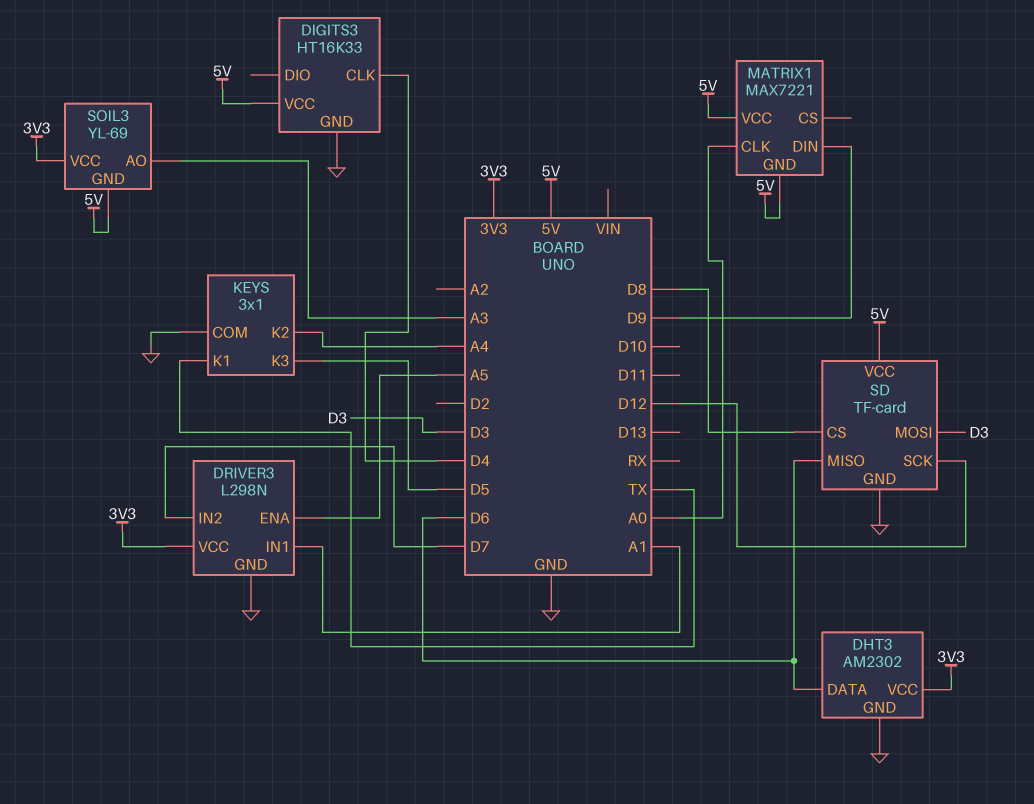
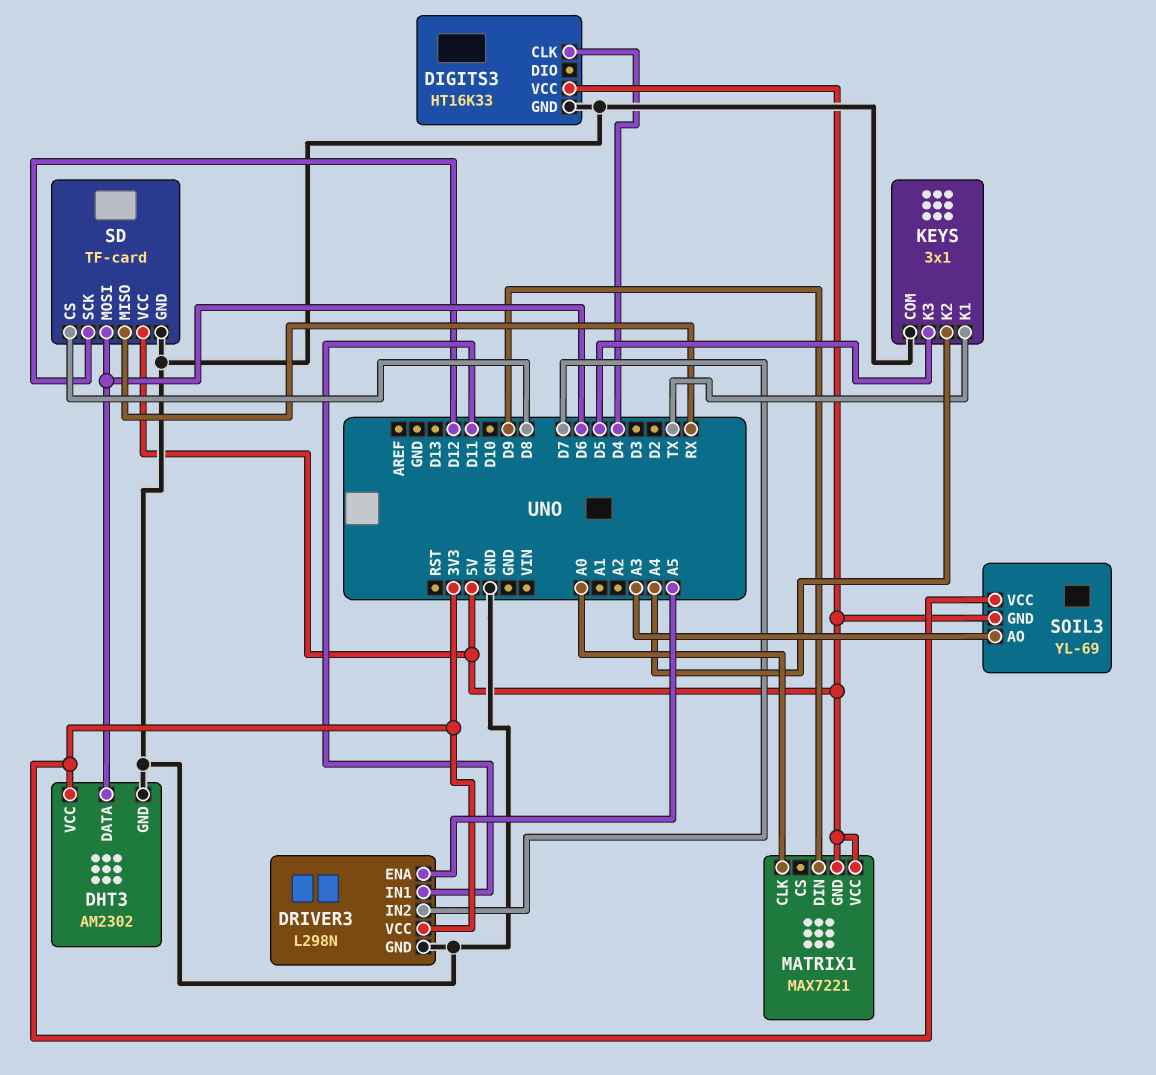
DRIVER3 pin IN1: A1 -> D11
SD pin MISO: D6 -> RX
SD pin MOSI: D3 -> D6

